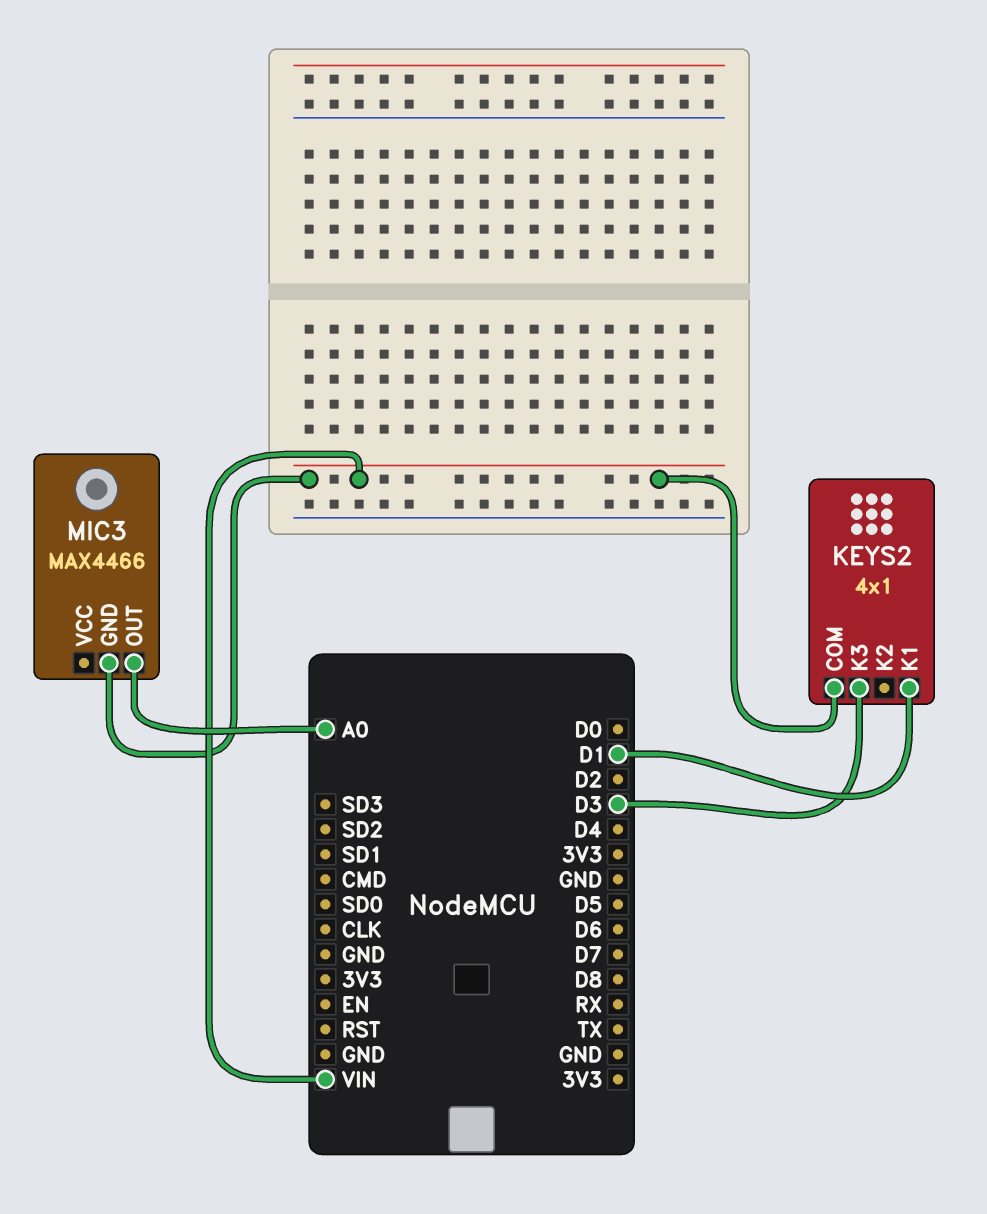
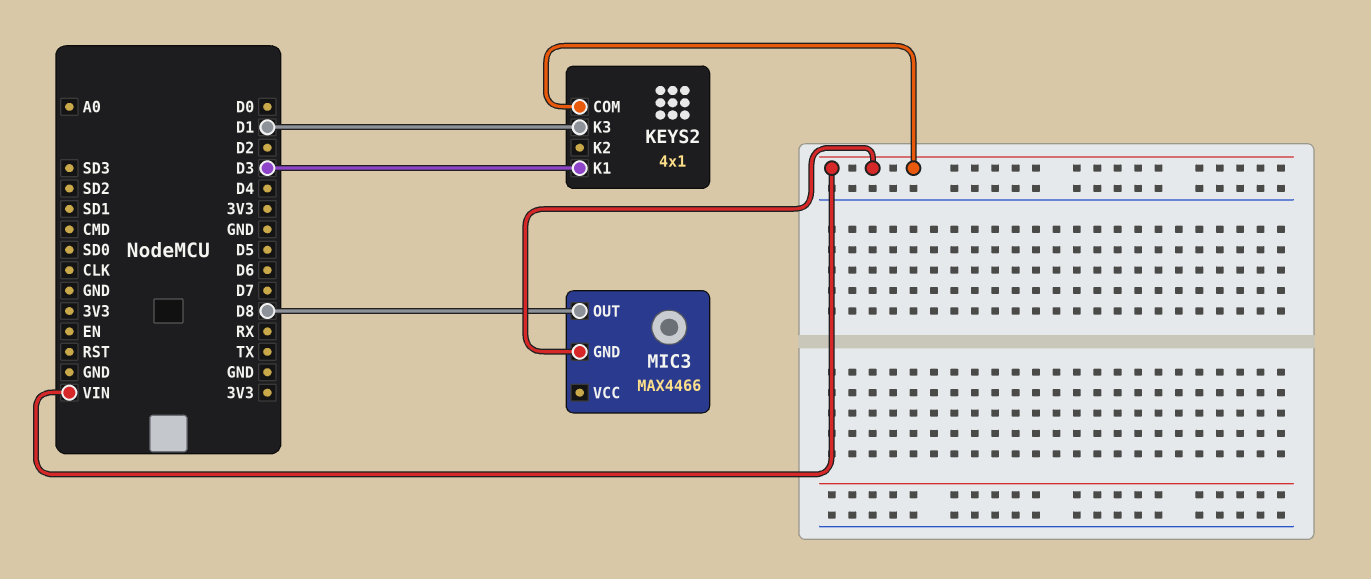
KEYS2 pin K1: D1 -> D3
KEYS2 pin K3: D3 -> D1
MIC3 pin OUT: A0 -> D8

